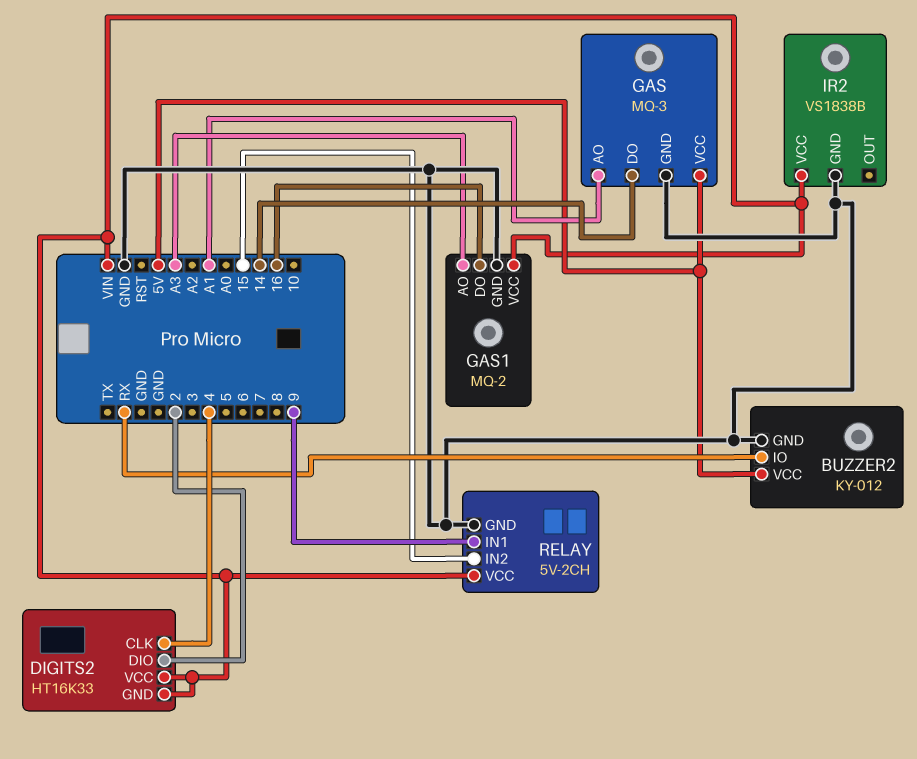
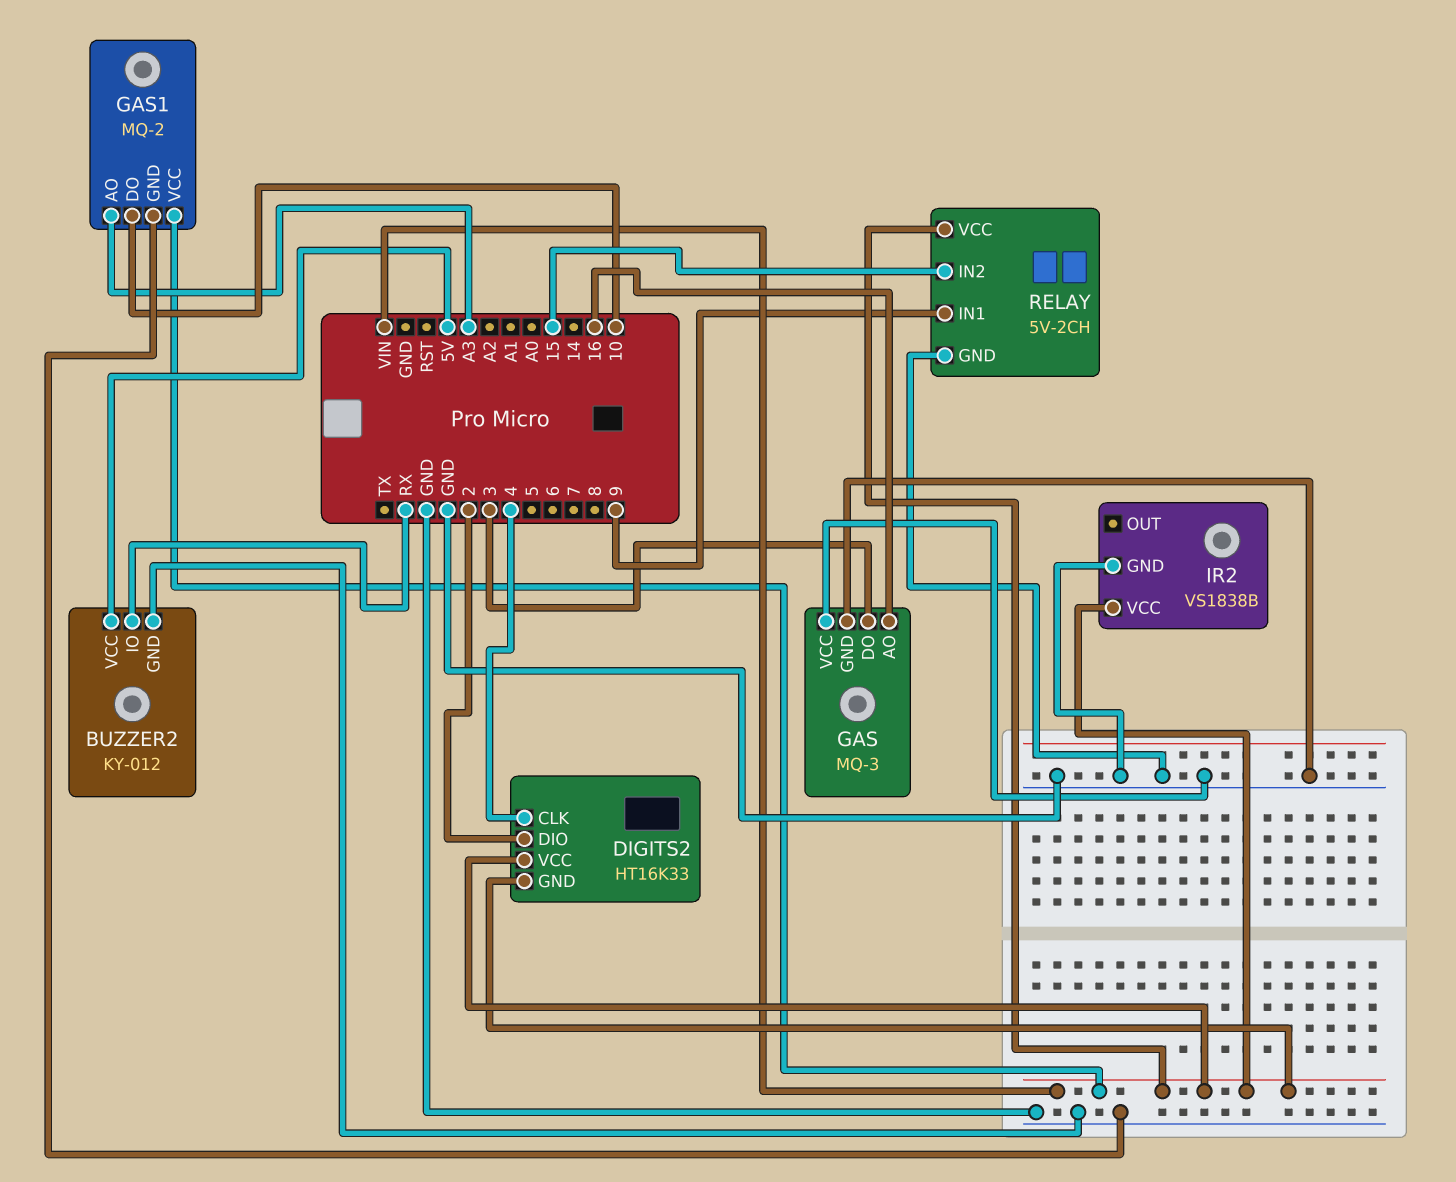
GAS pin AO: A1 -> 16
GAS pin DO: 14 -> 3
GAS pin VCC: 5V -> GND
GAS1 pin DO: 16 -> 10

